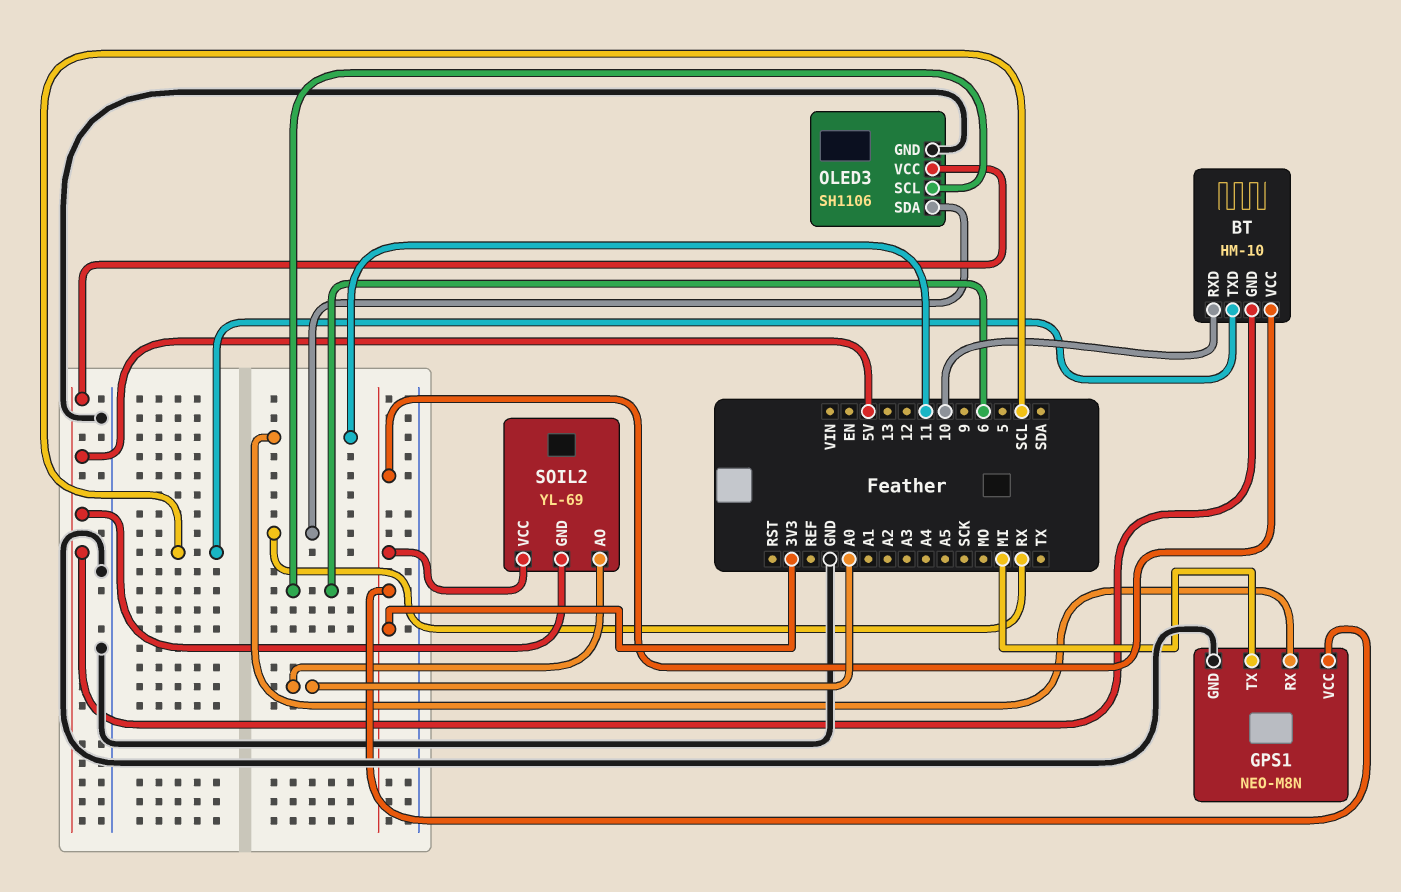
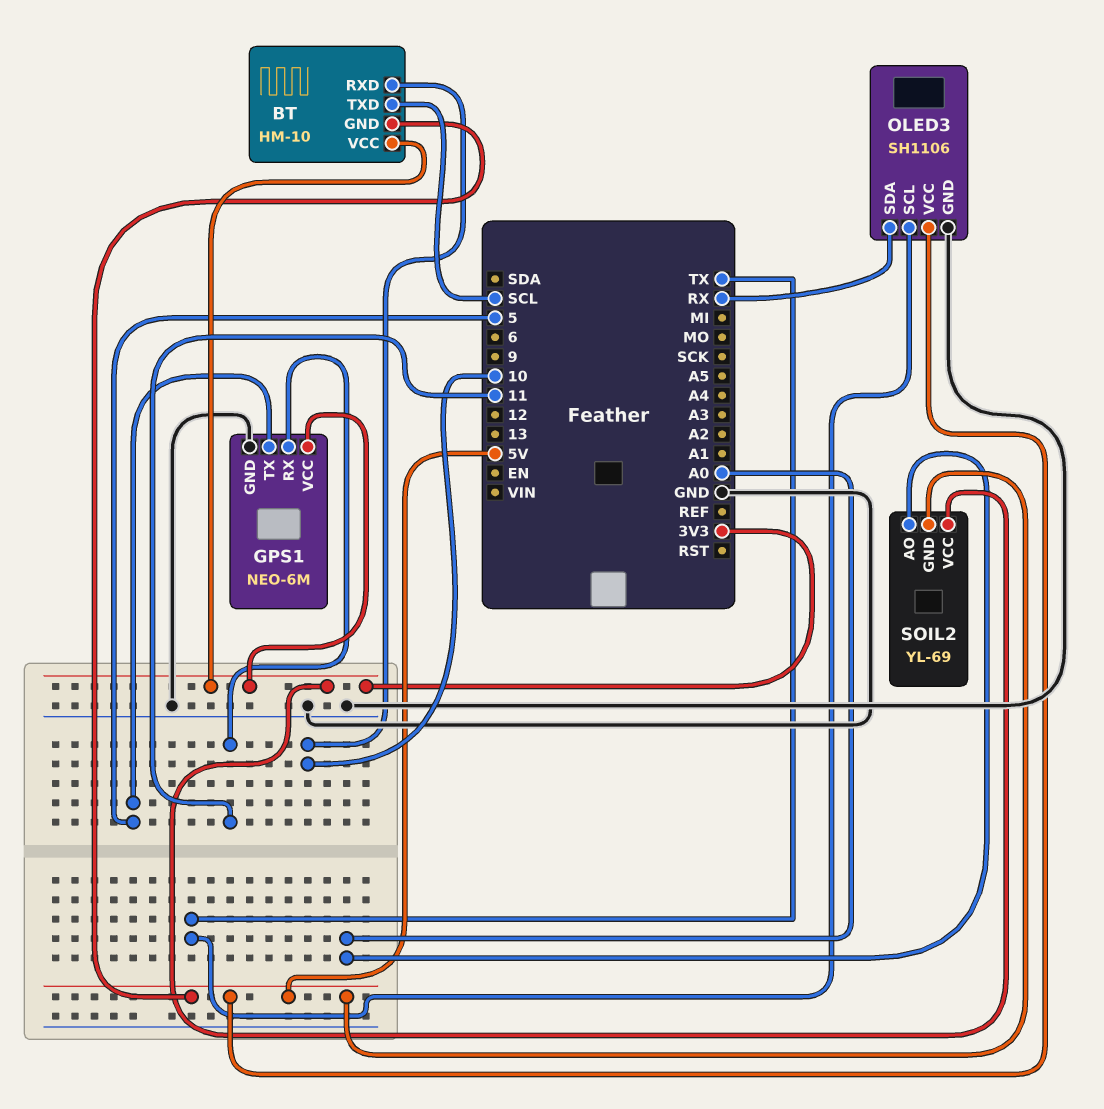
GPS1: NEO-M8N -> NEO-6M
GPS1 pin TX: MI -> 5
OLED3 pin SCL: 6 -> TX

